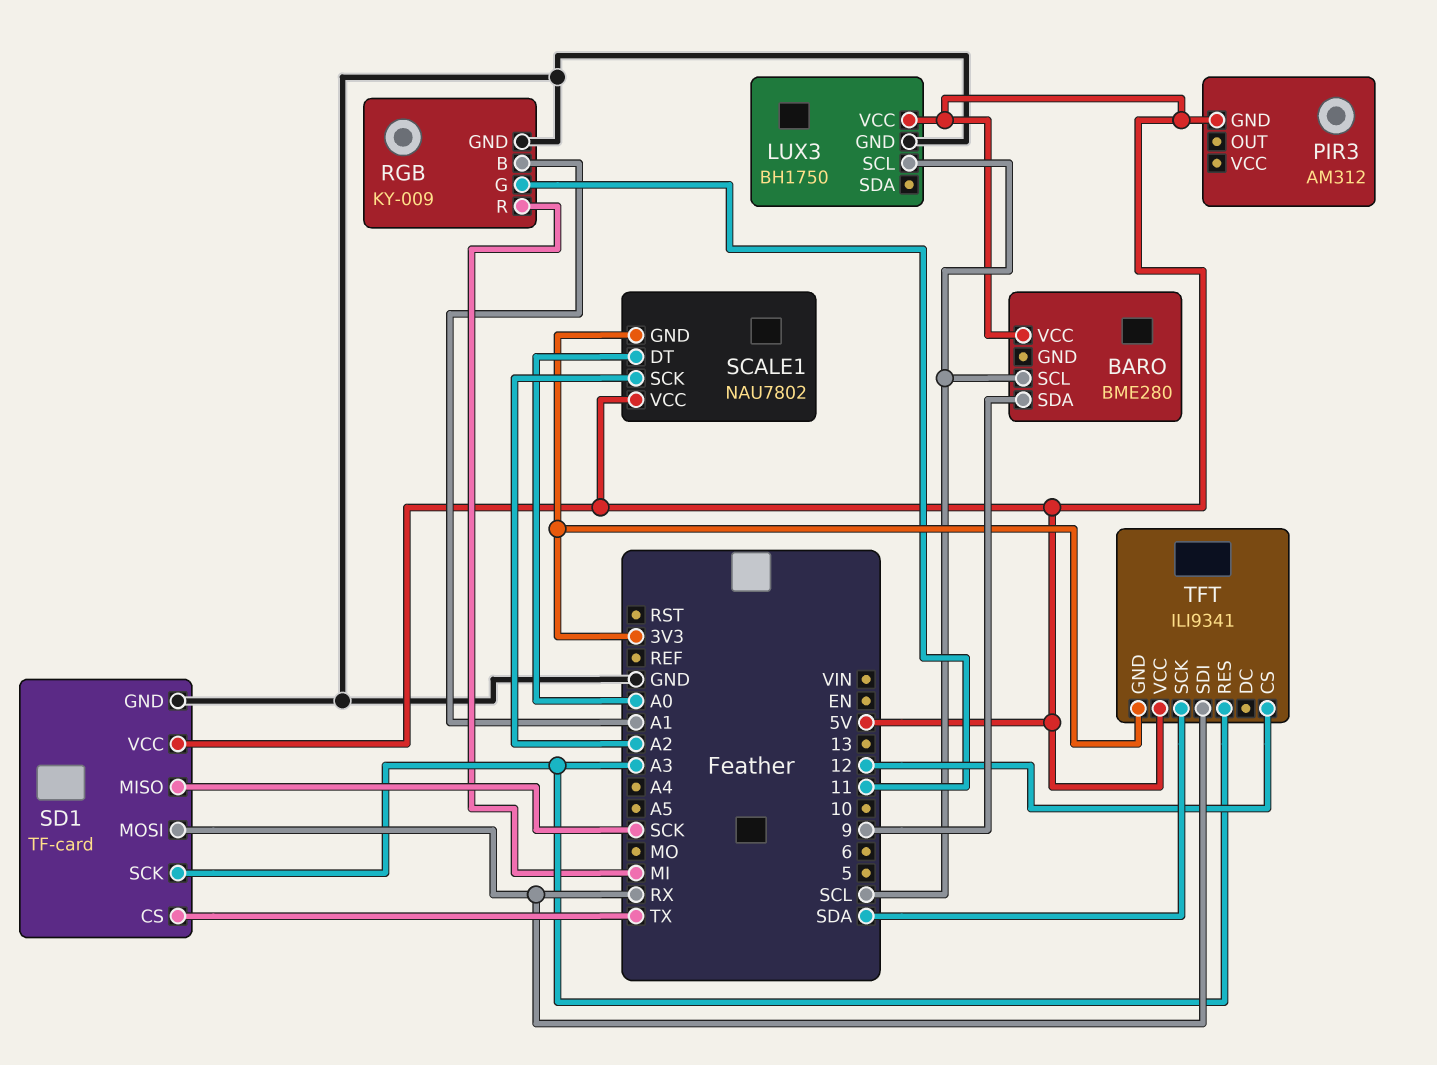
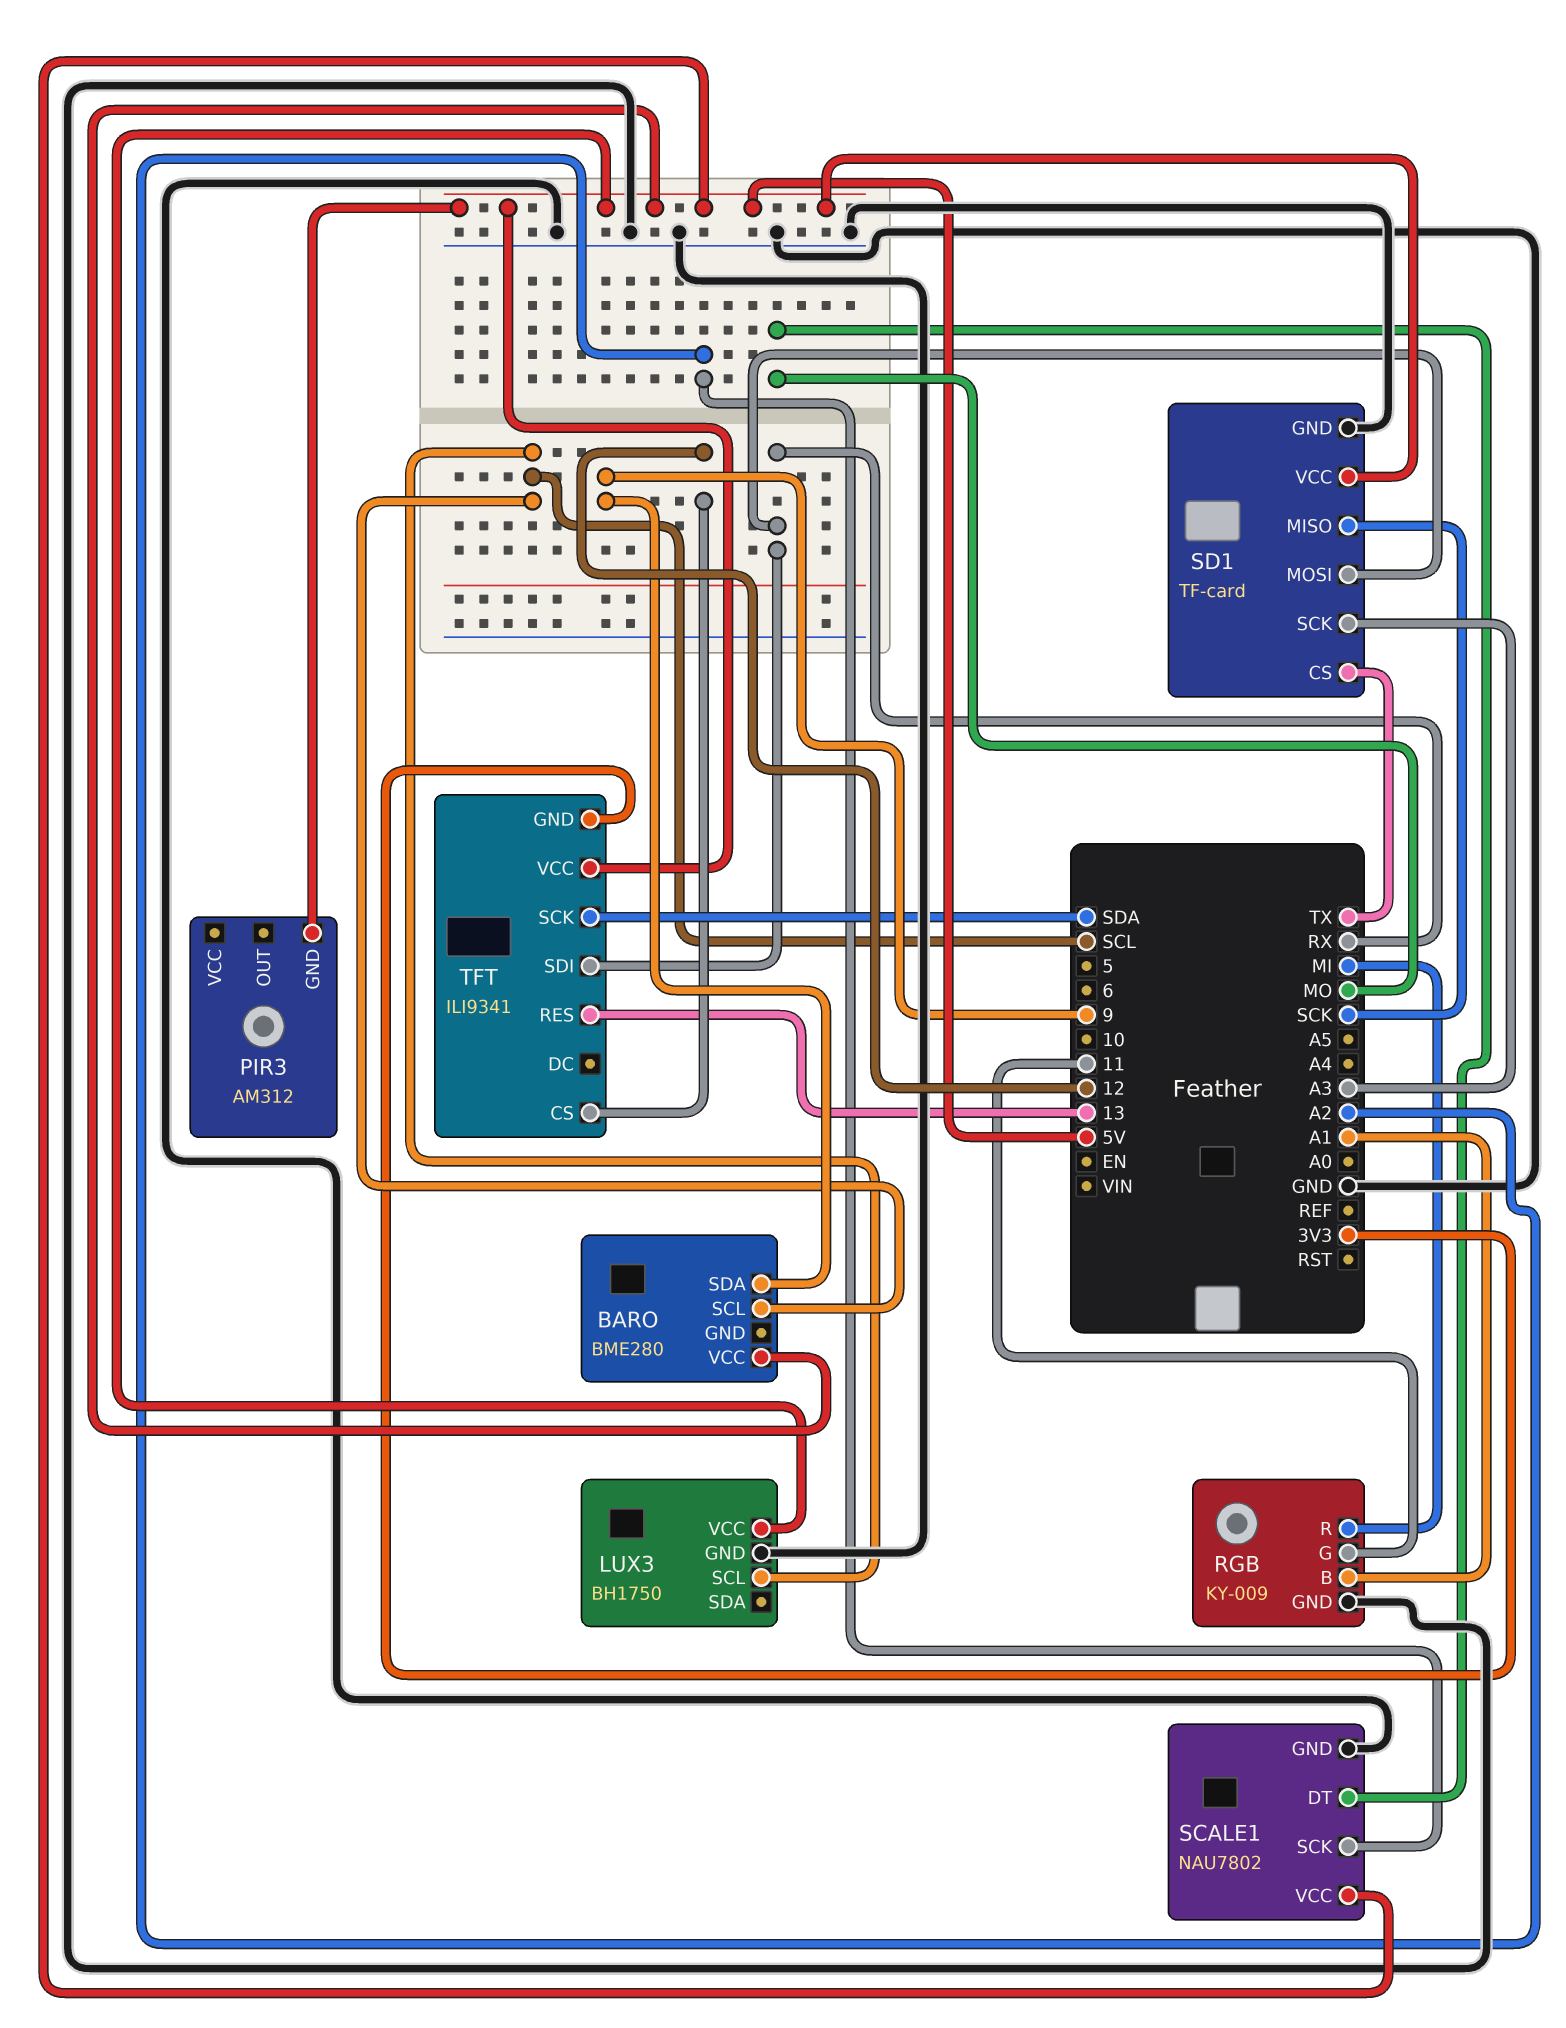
SCALE1 pin DT: A0 -> MO
SCALE1 pin GND: 3V3 -> GND
TFT pin RES: A3 -> 13

